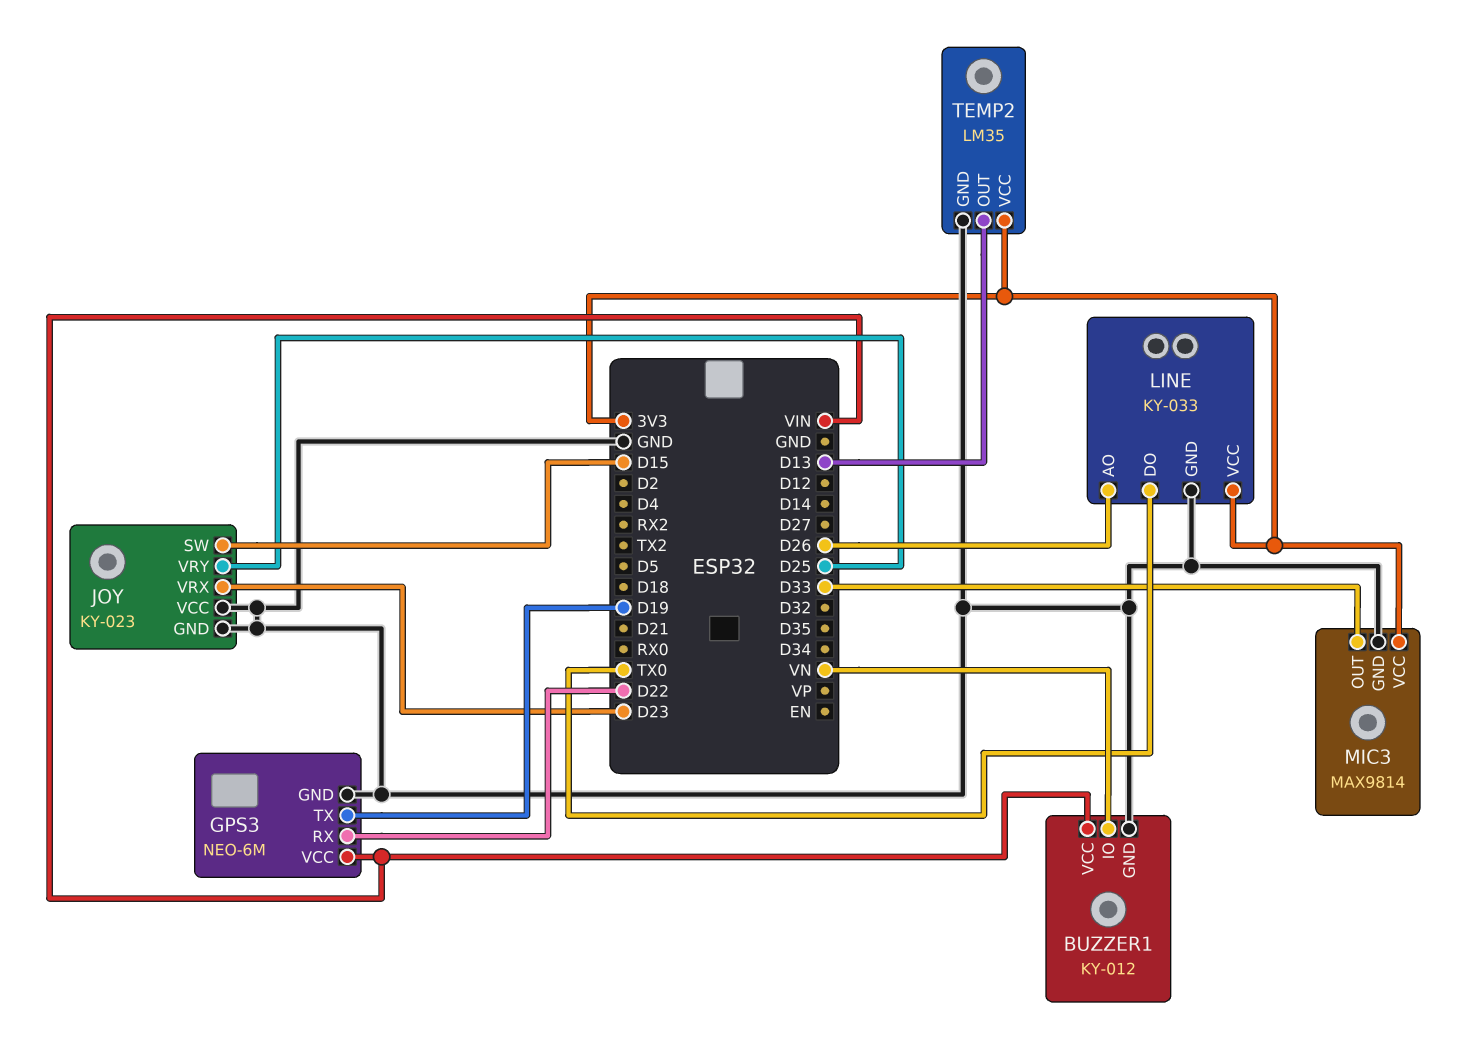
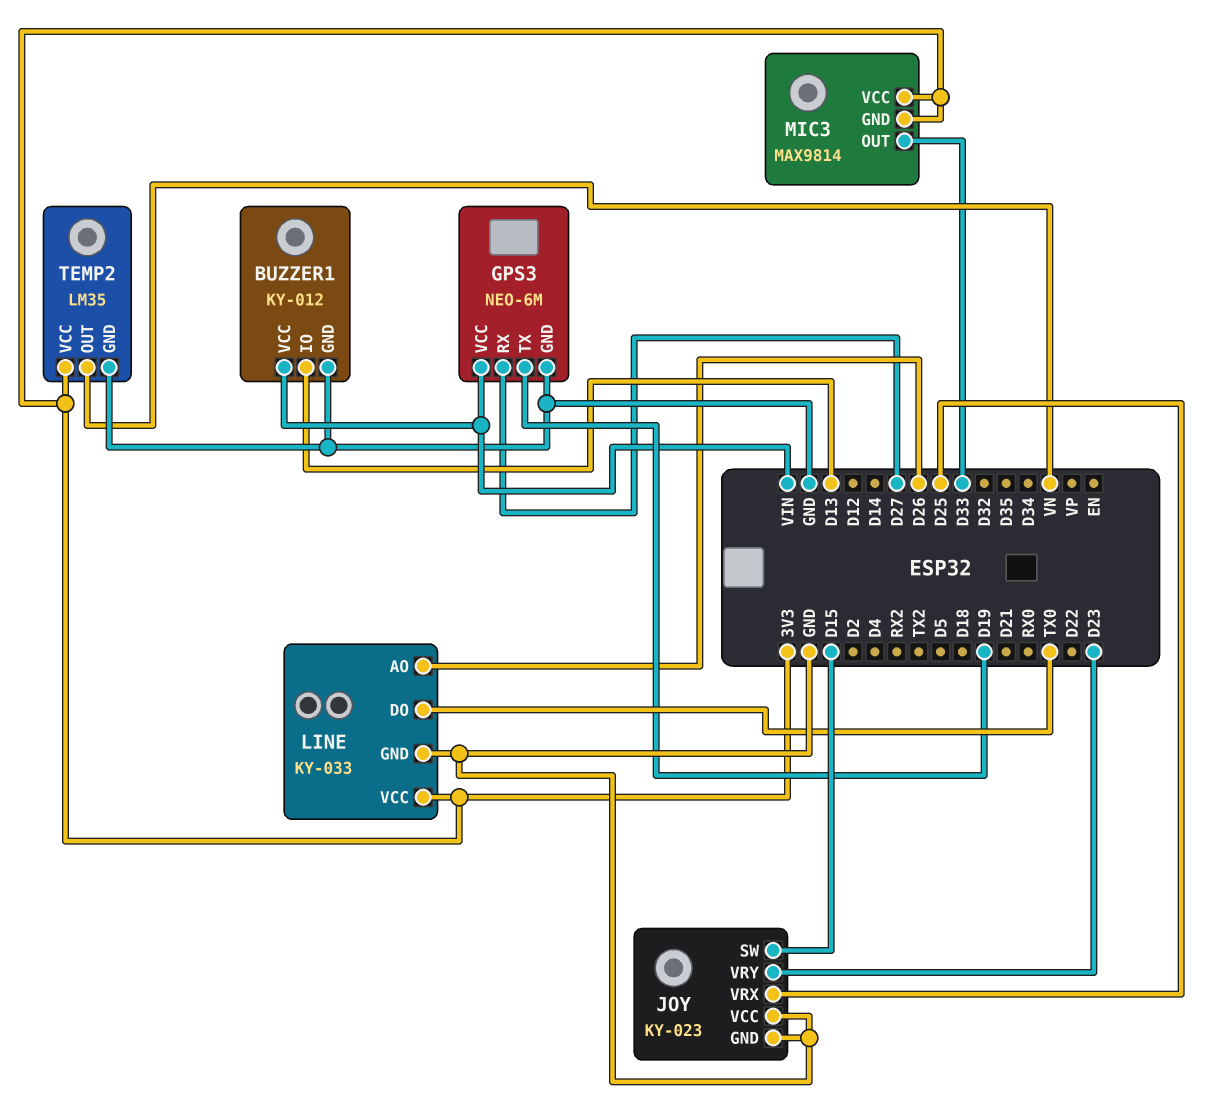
BUZZER1 pin IO: VN -> D13
GPS3 pin RX: D22 -> D27
JOY pin VRX: D23 -> D25
JOY pin VRY: D25 -> D23
MIC3 pin GND: GND -> 3V3
TEMP2 pin OUT: D13 -> VN

